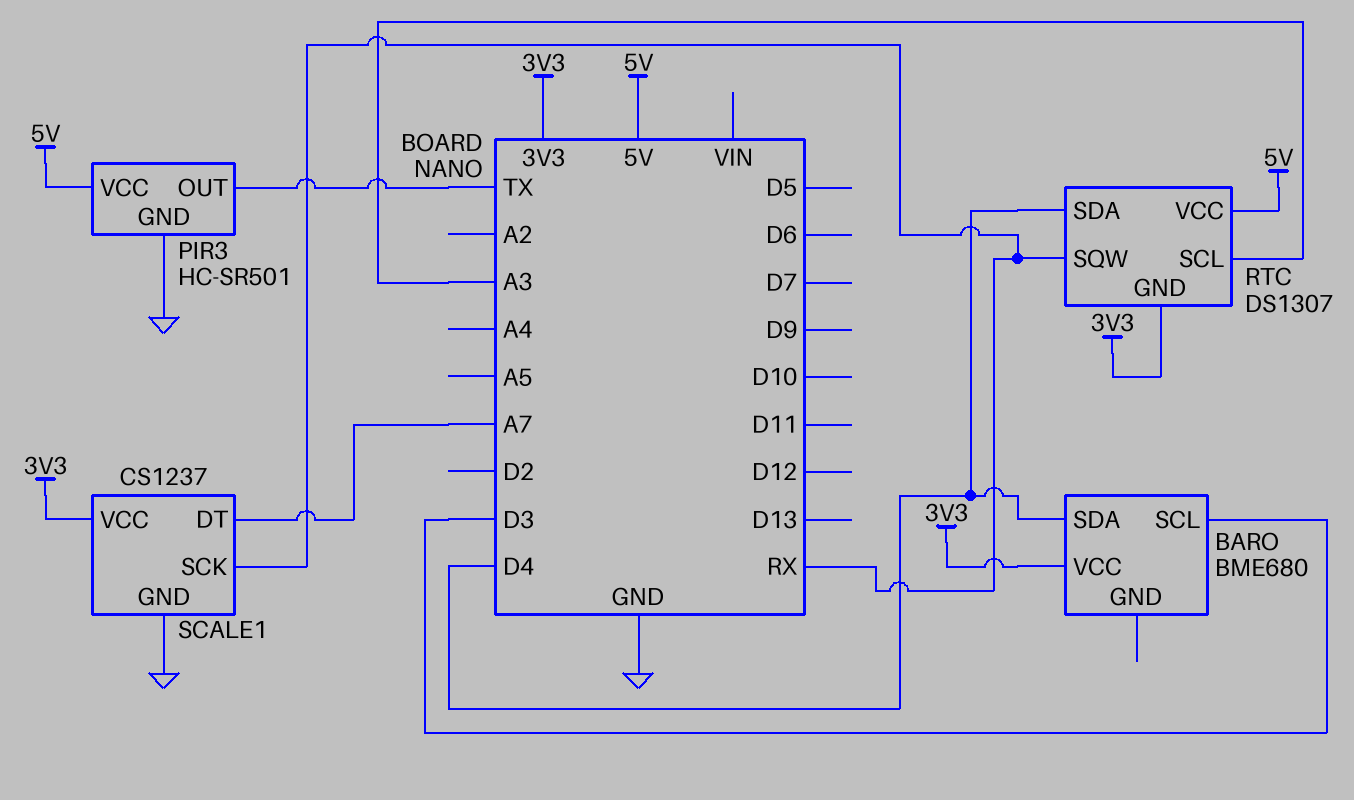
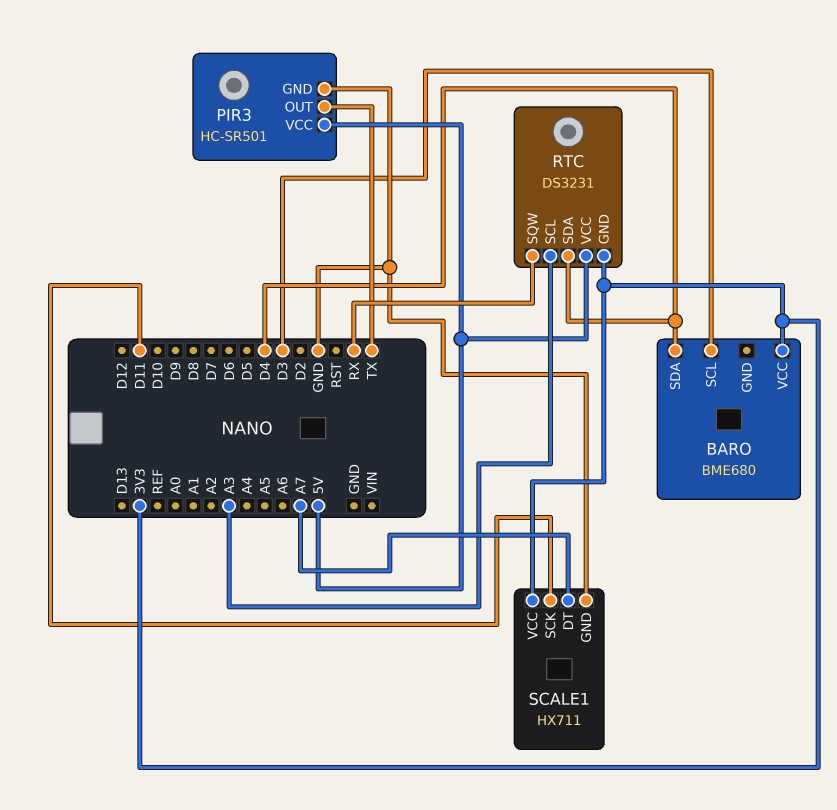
RTC: DS1307 -> DS3231
SCALE1: CS1237 -> HX711
SCALE1 pin SCK: RX -> D11

